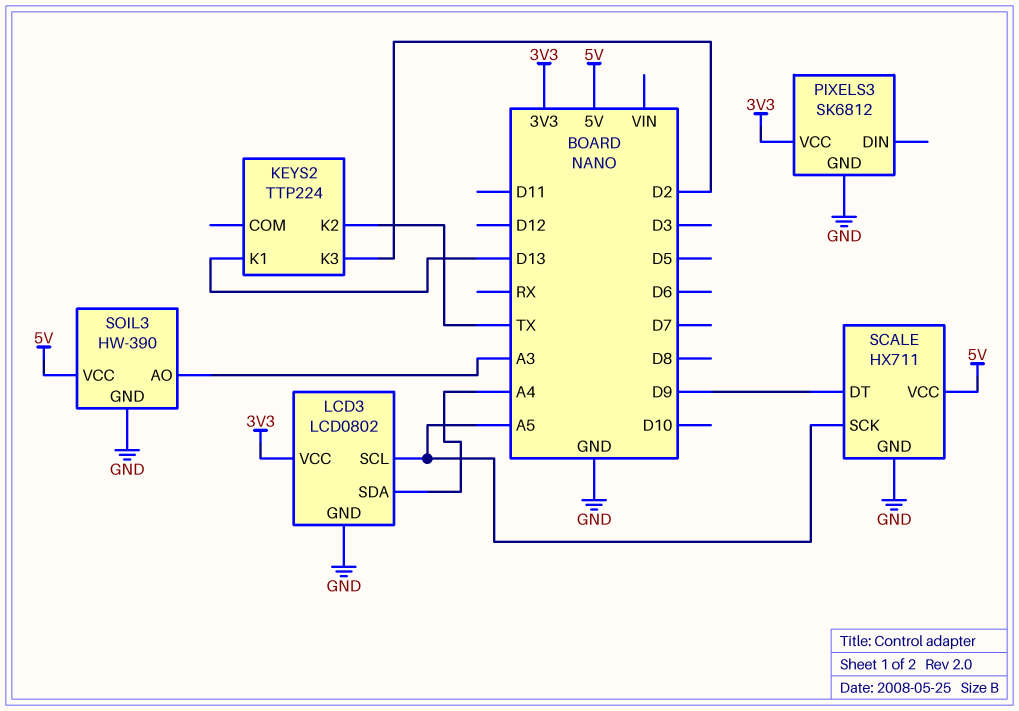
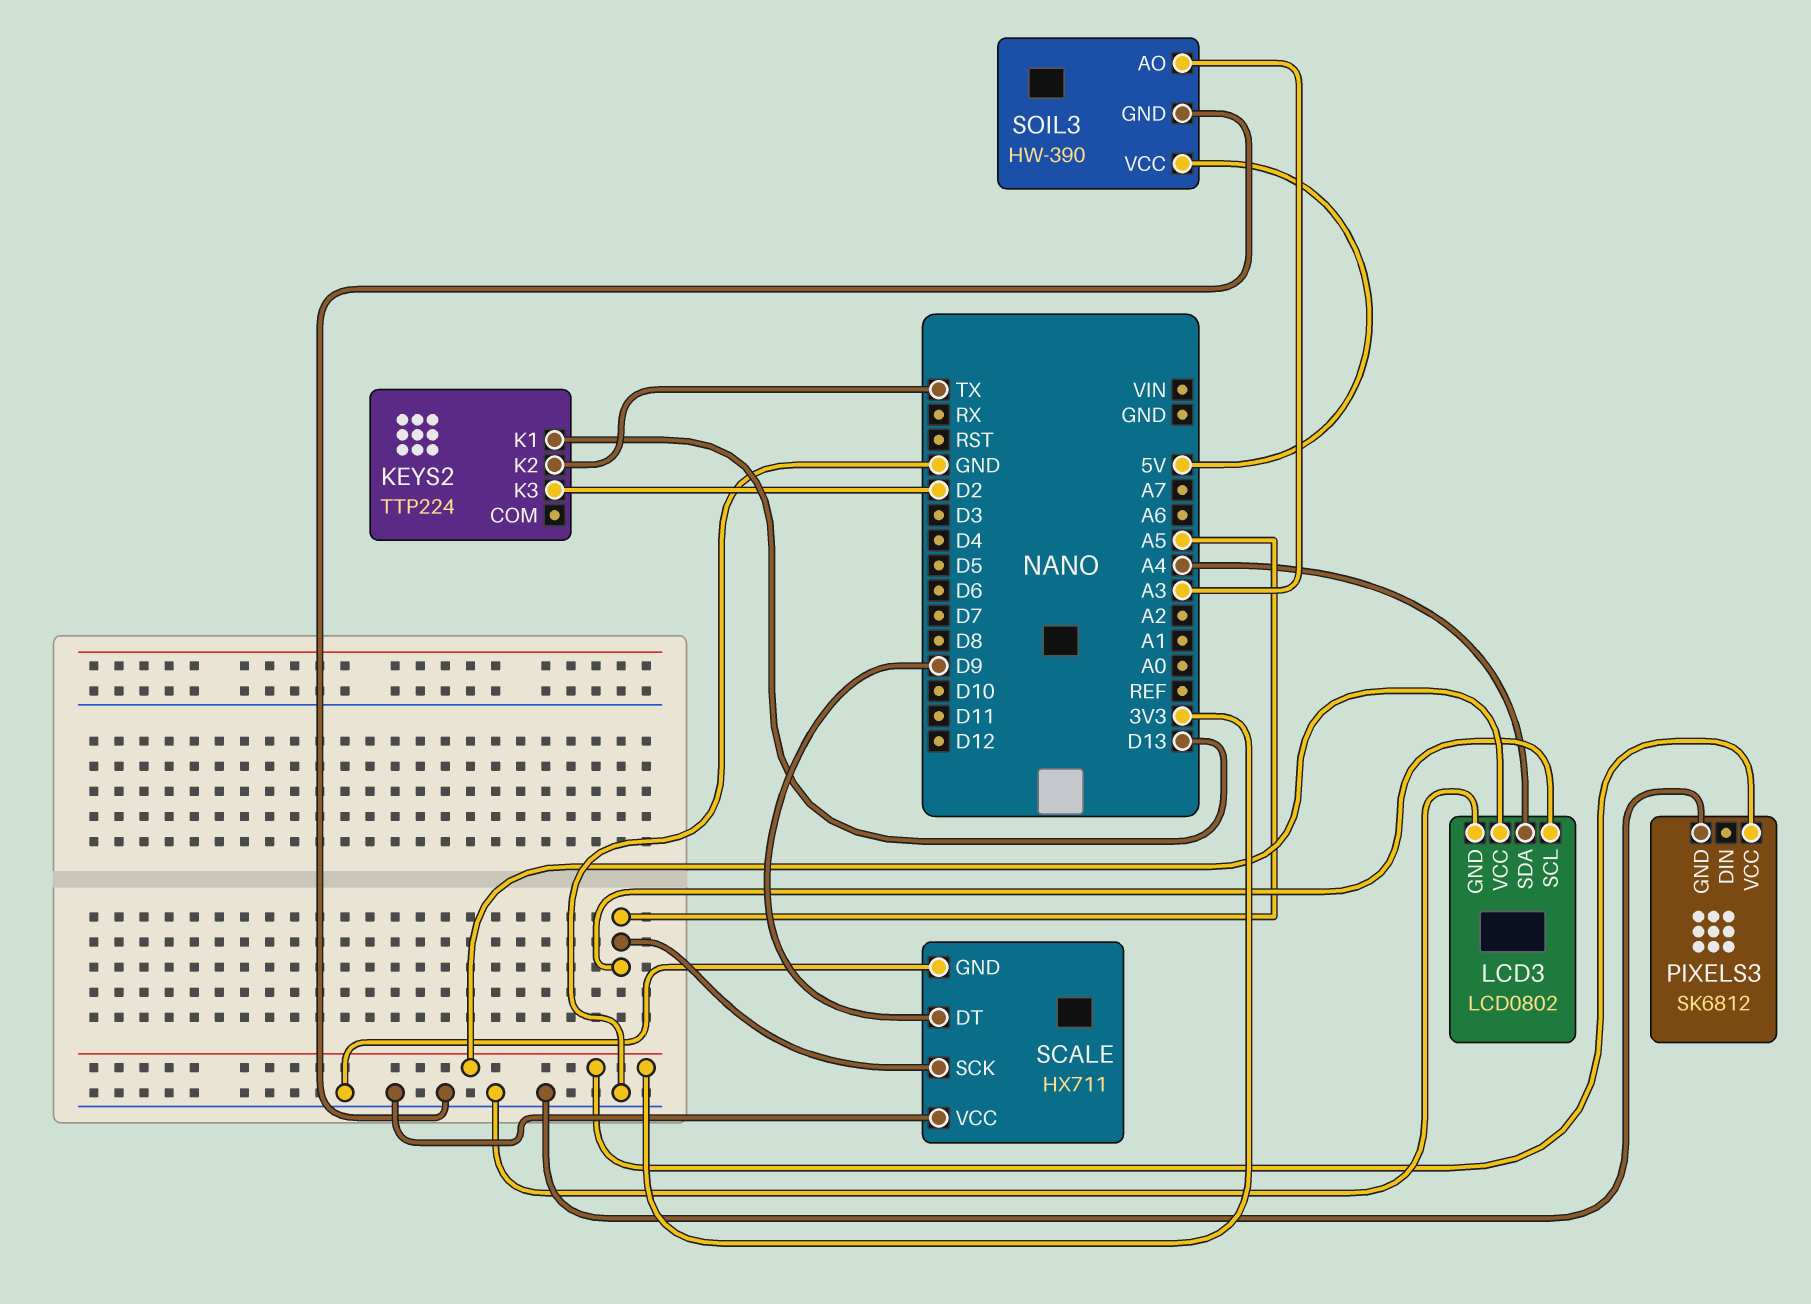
SCALE pin VCC: 5V -> GND

